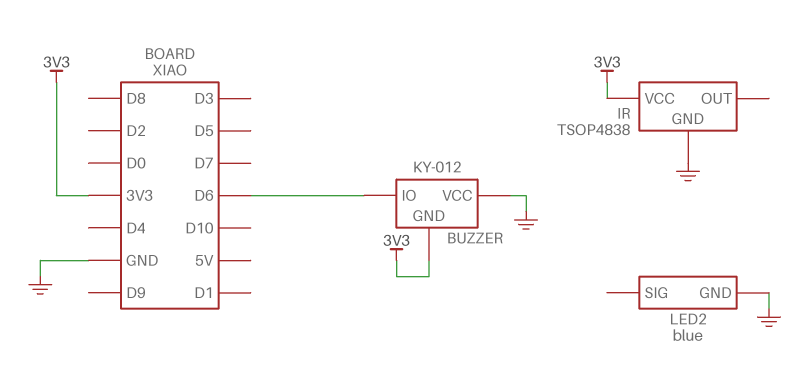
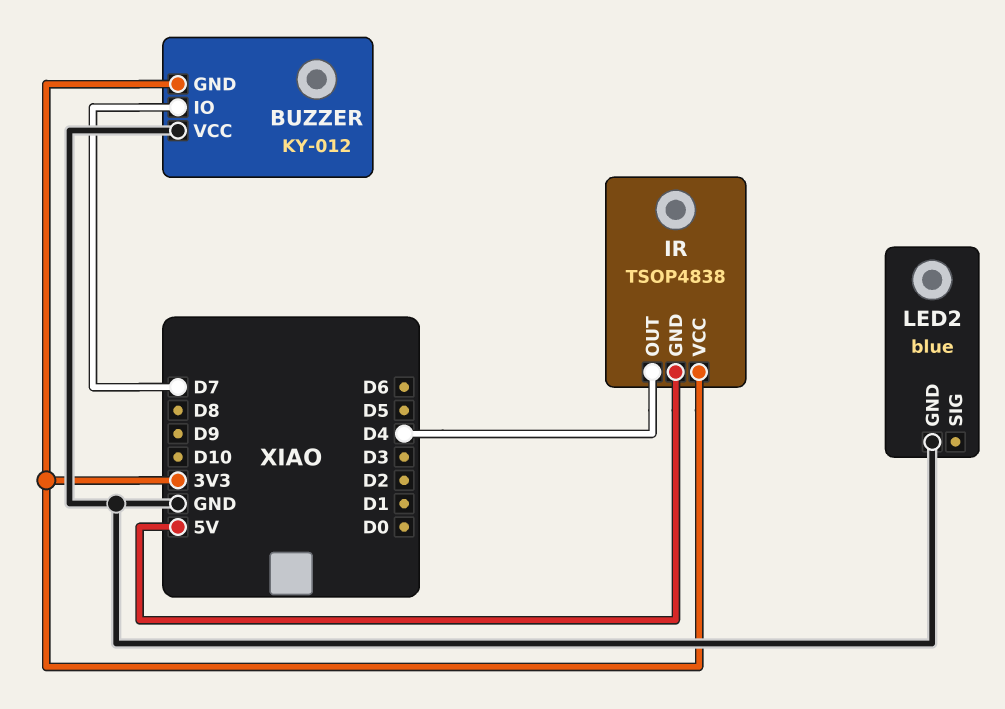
BUZZER pin IO: D6 -> D7
IR pin GND: GND -> 5V
IR pin OUT: none -> D4

